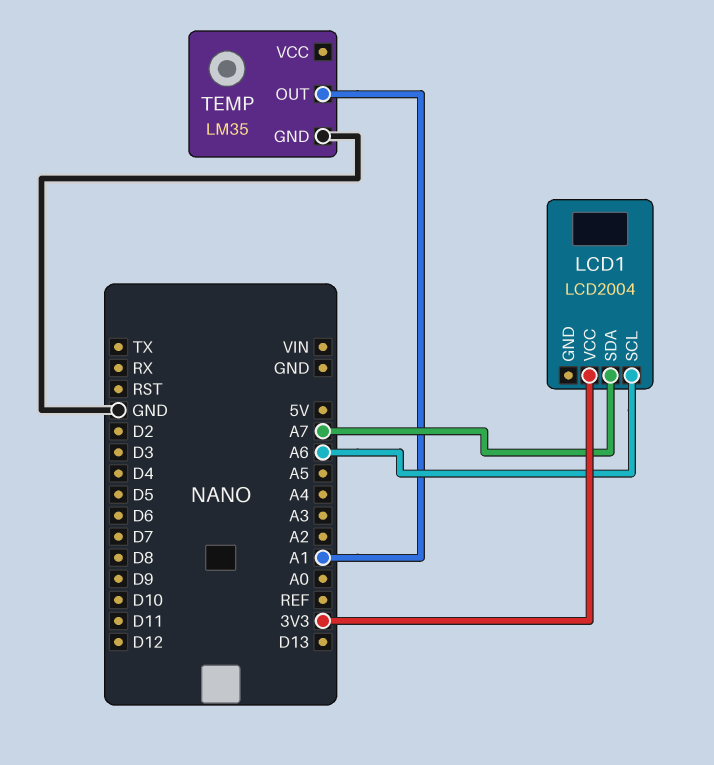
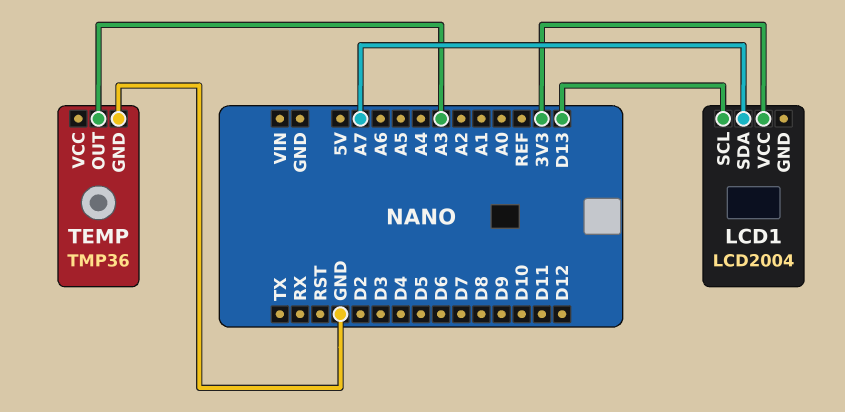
LCD1 pin SCL: A6 -> D13
TEMP: LM35 -> TMP36
TEMP pin OUT: A1 -> A3

